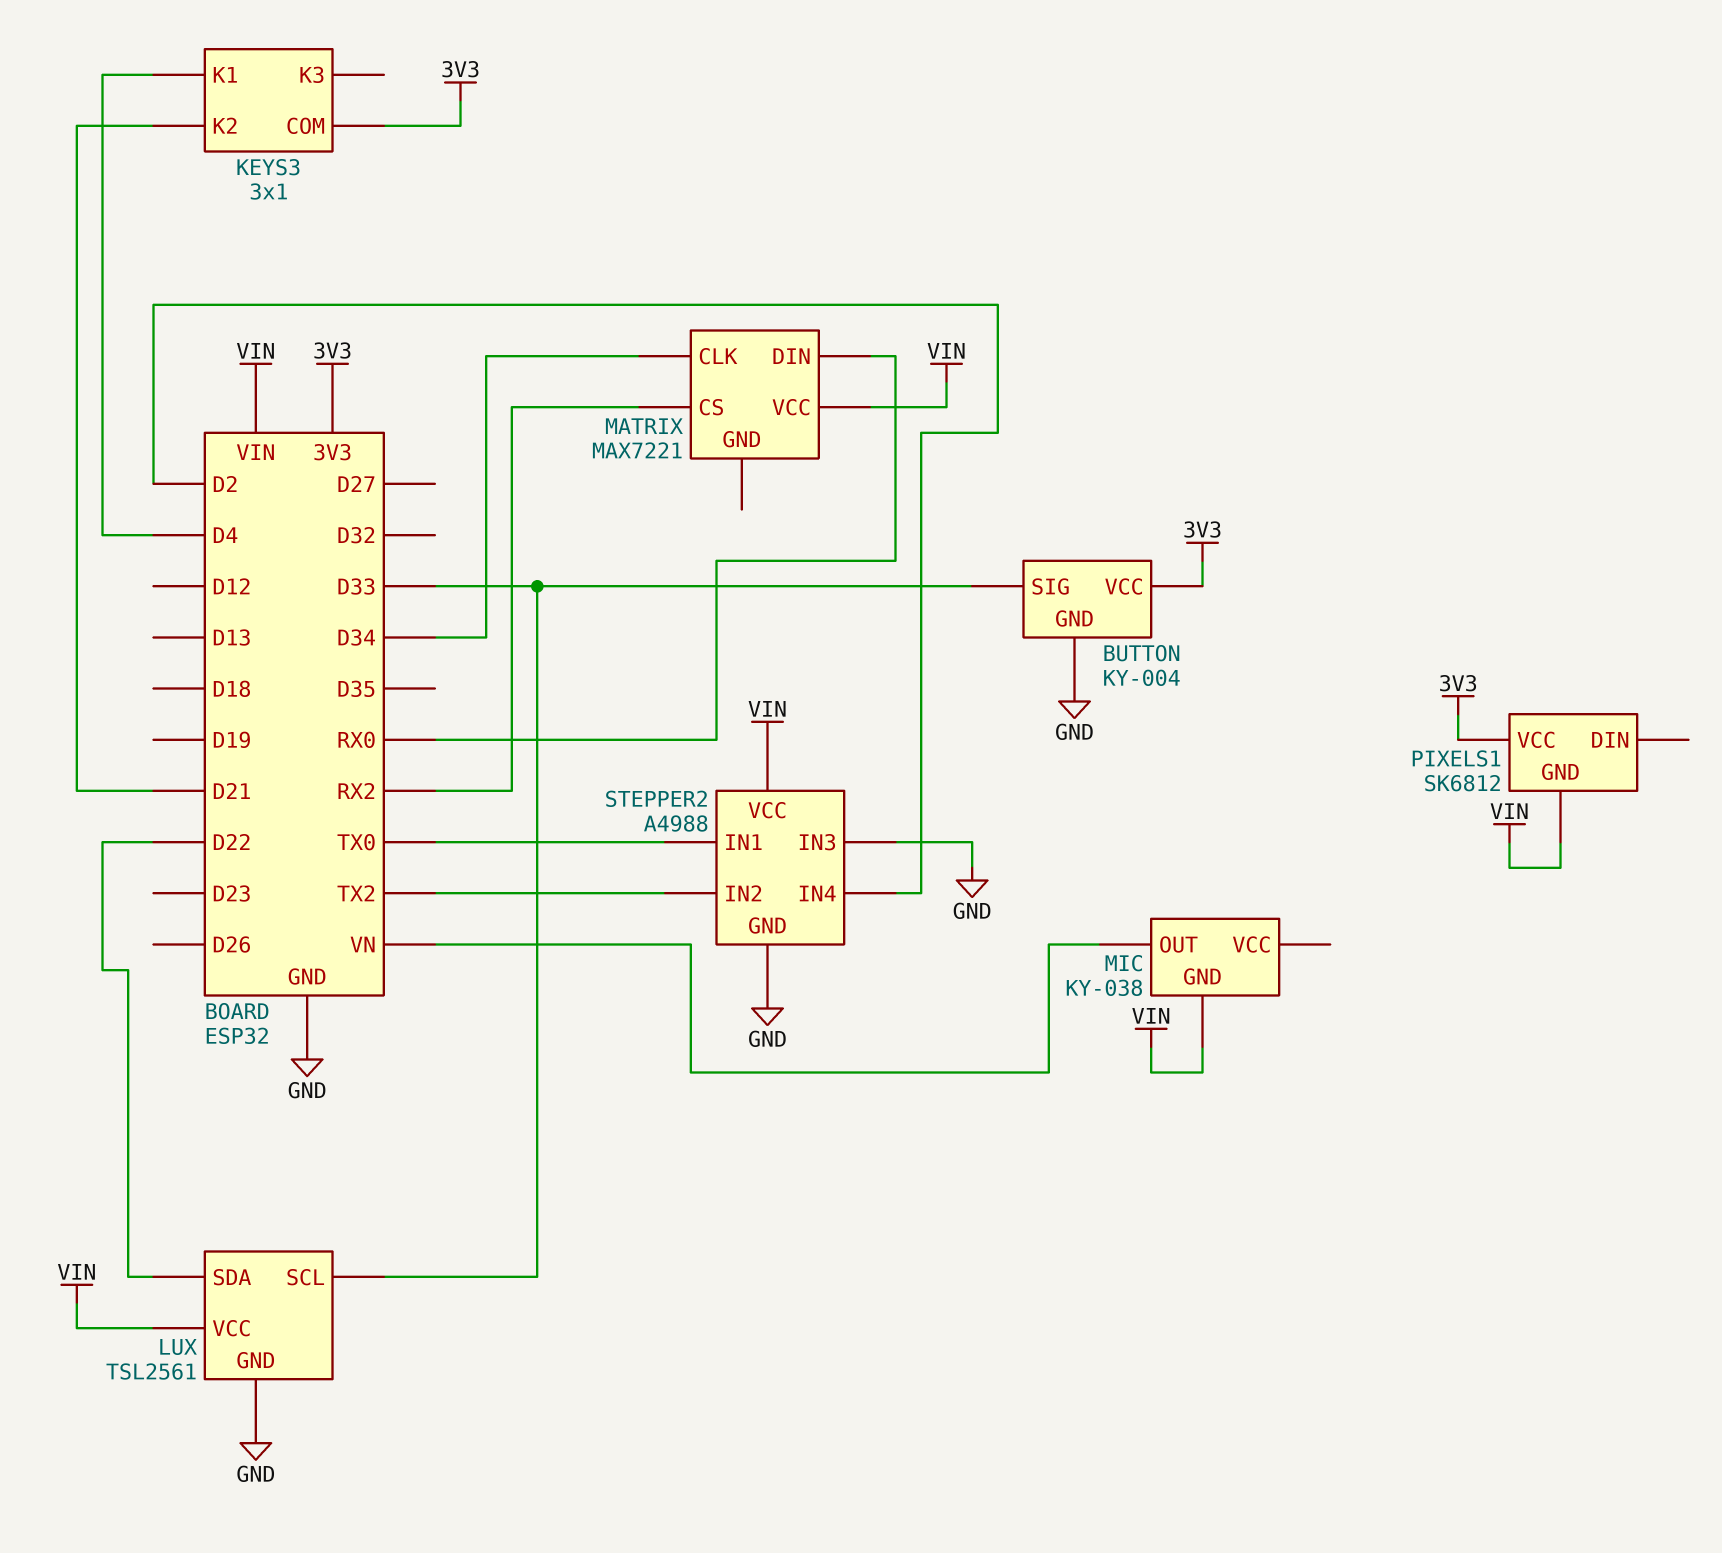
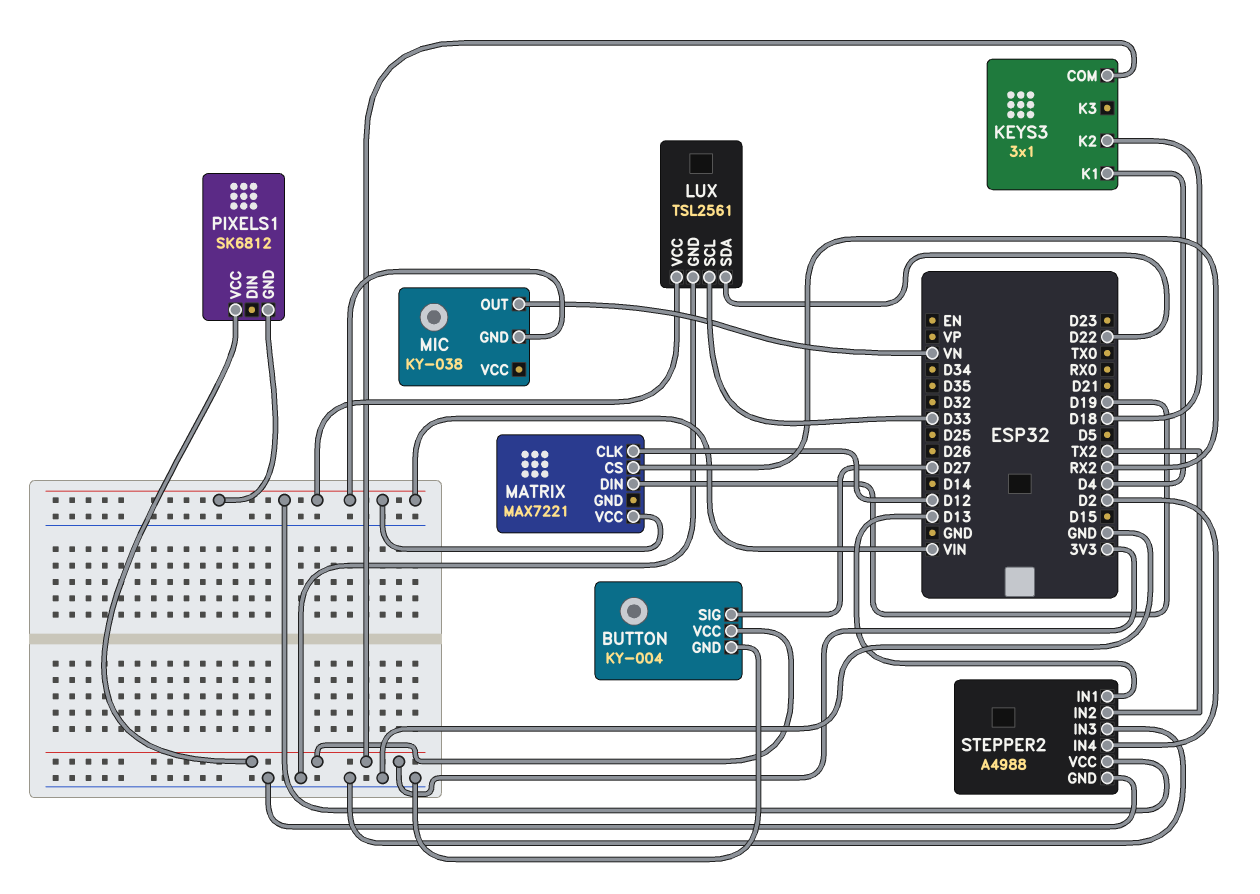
BUTTON pin SIG: D33 -> D27
KEYS3 pin K2: D21 -> D18
MATRIX pin CLK: D34 -> D12
MATRIX pin DIN: RX0 -> D19
STEPPER2 pin IN1: TX0 -> D13

